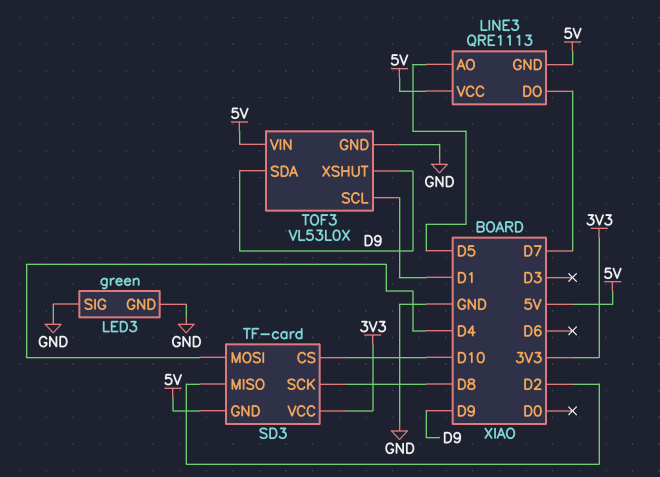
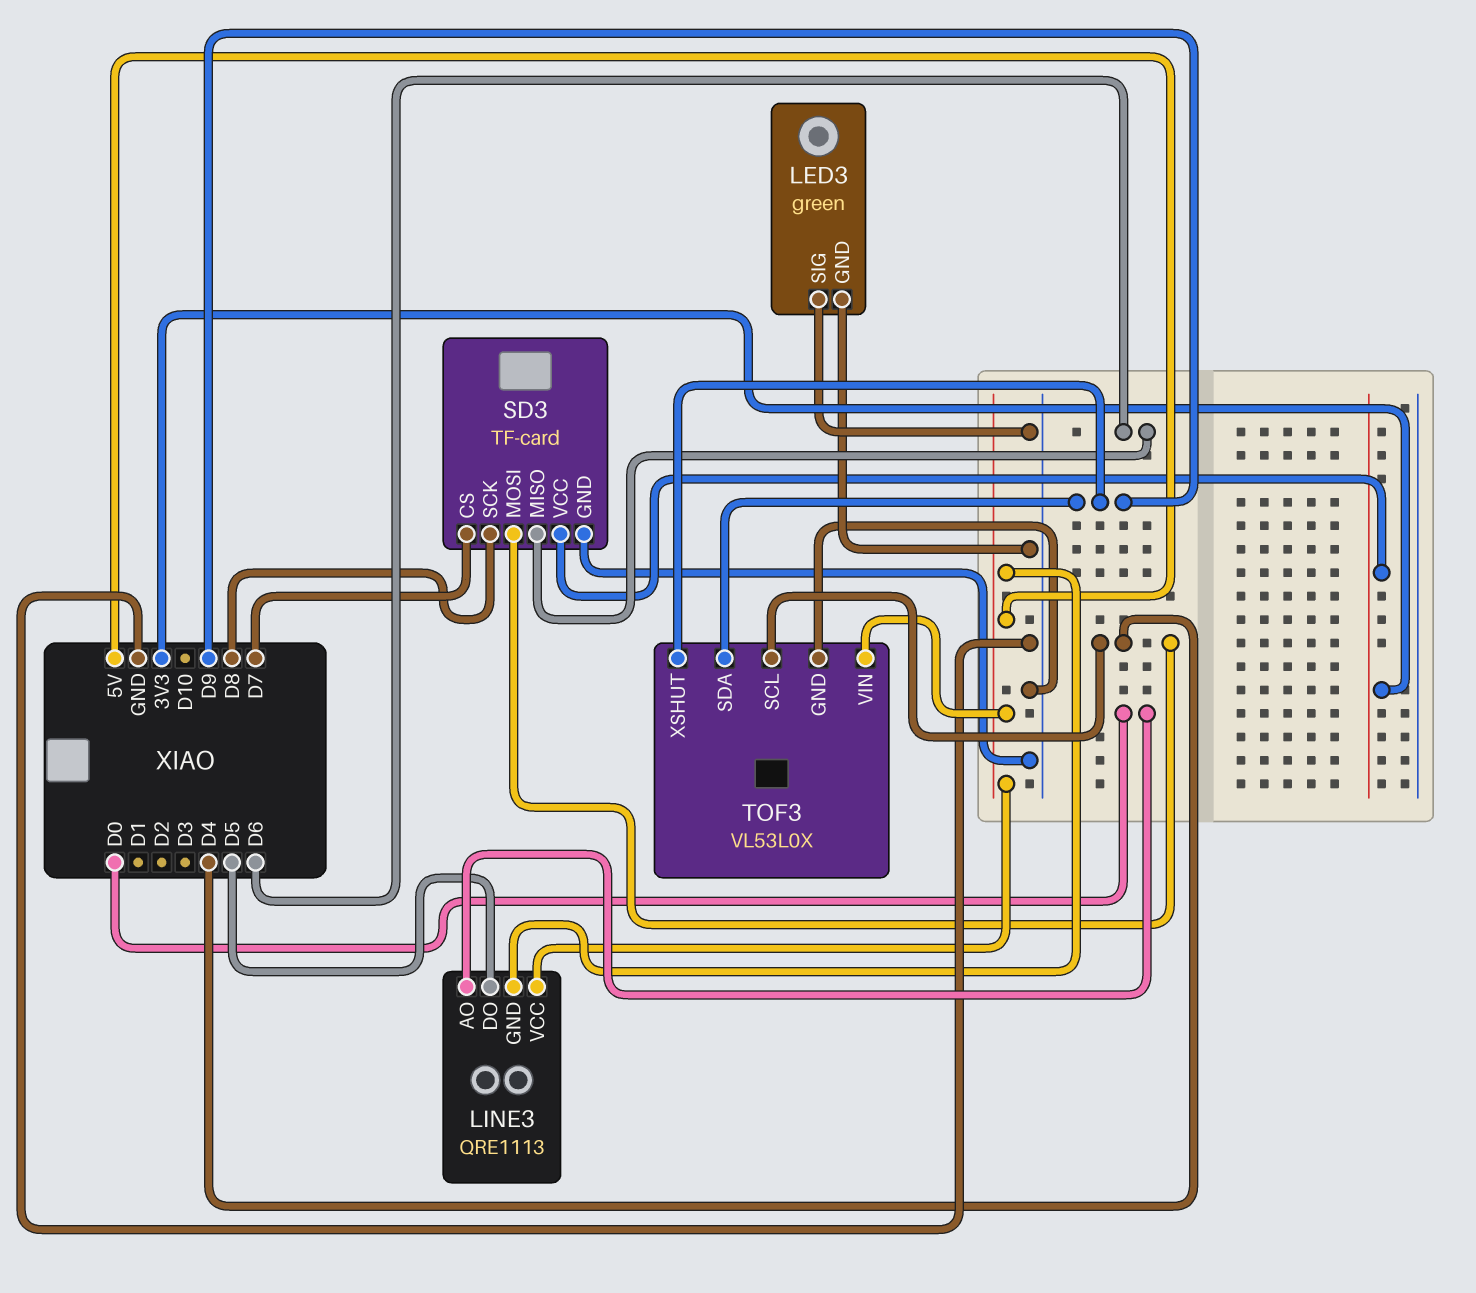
LINE3 pin AO: D5 -> D0
LINE3 pin DO: D7 -> D5
SD3 pin CS: D10 -> D7
SD3 pin GND: 5V -> GND
SD3 pin MISO: D2 -> D6
TOF3 pin SCL: D1 -> D4

